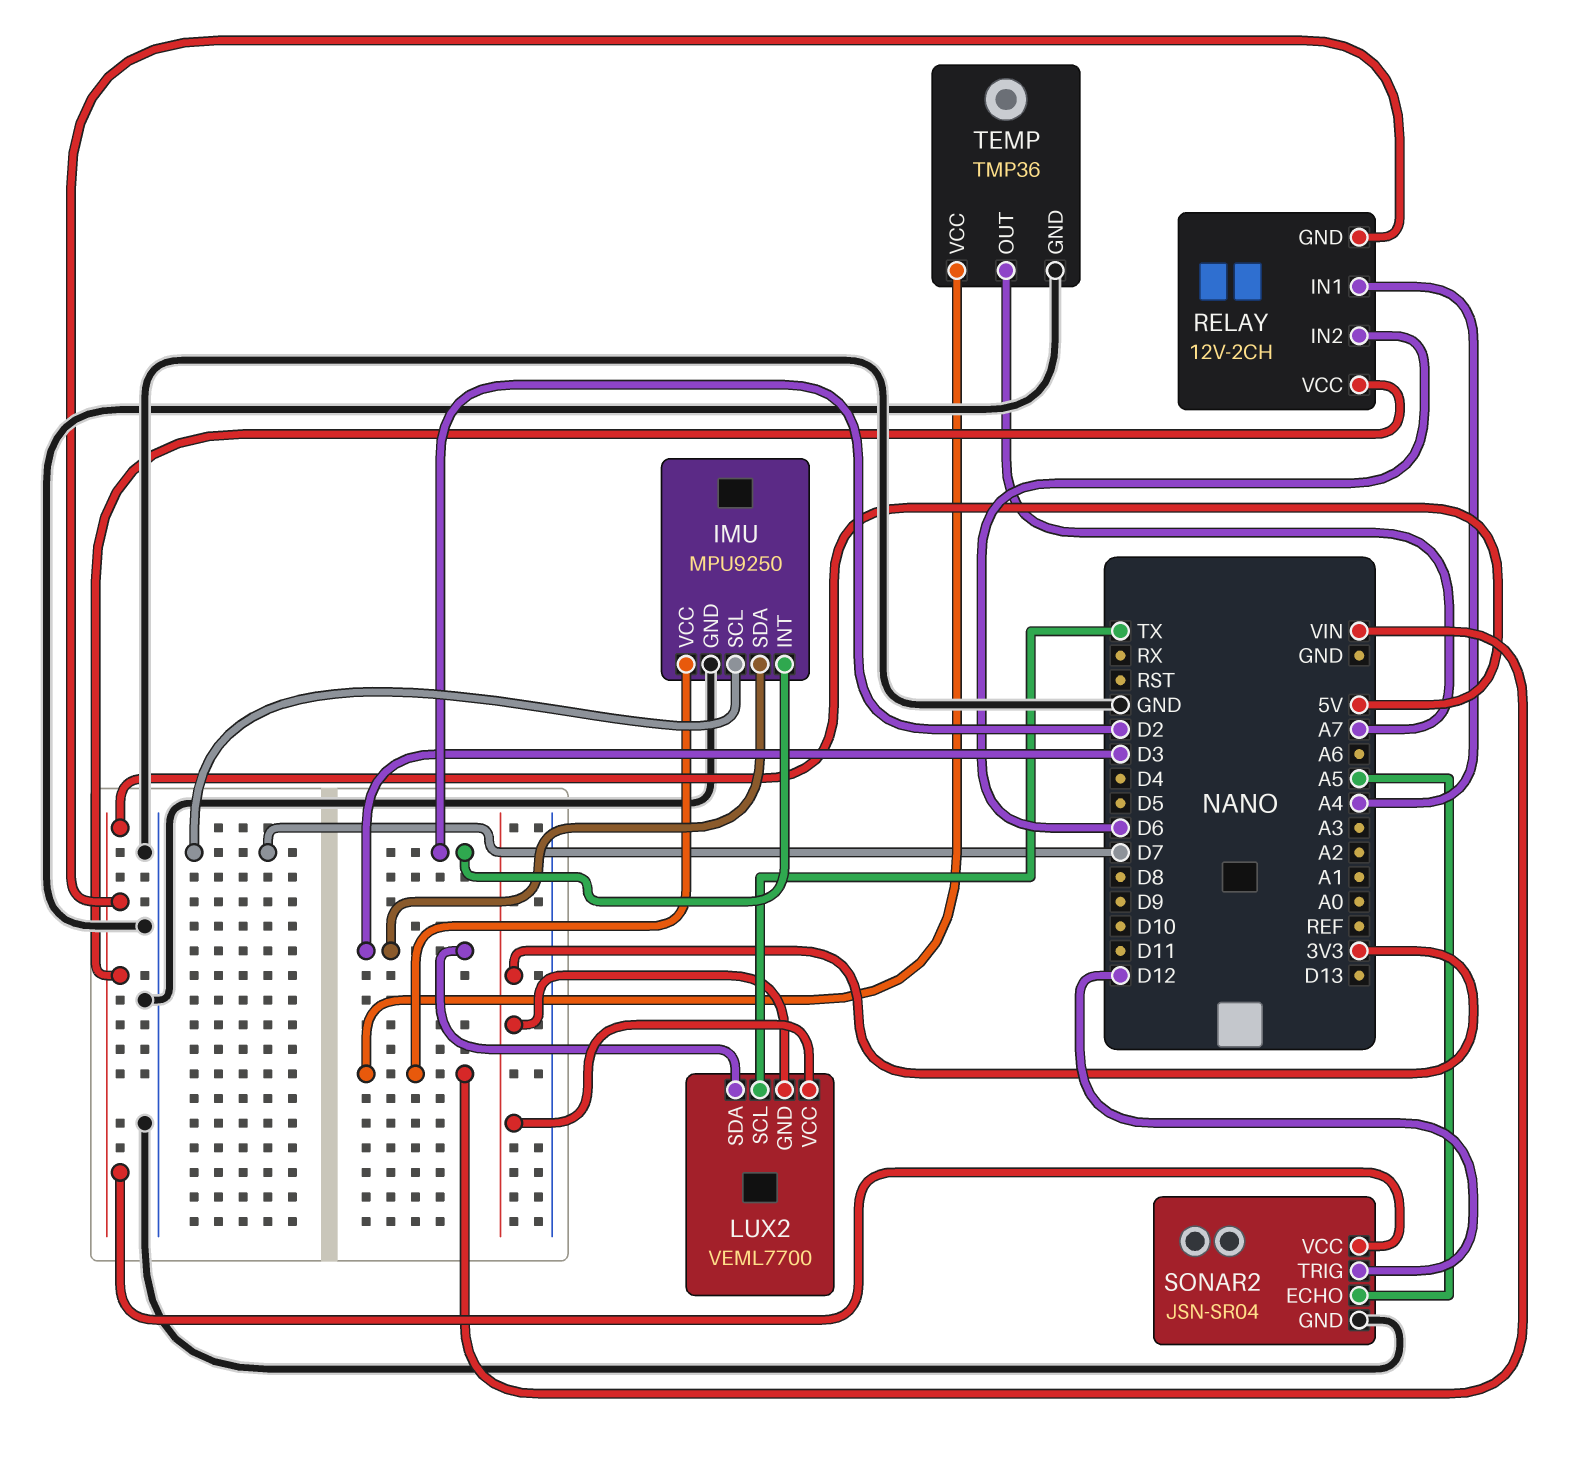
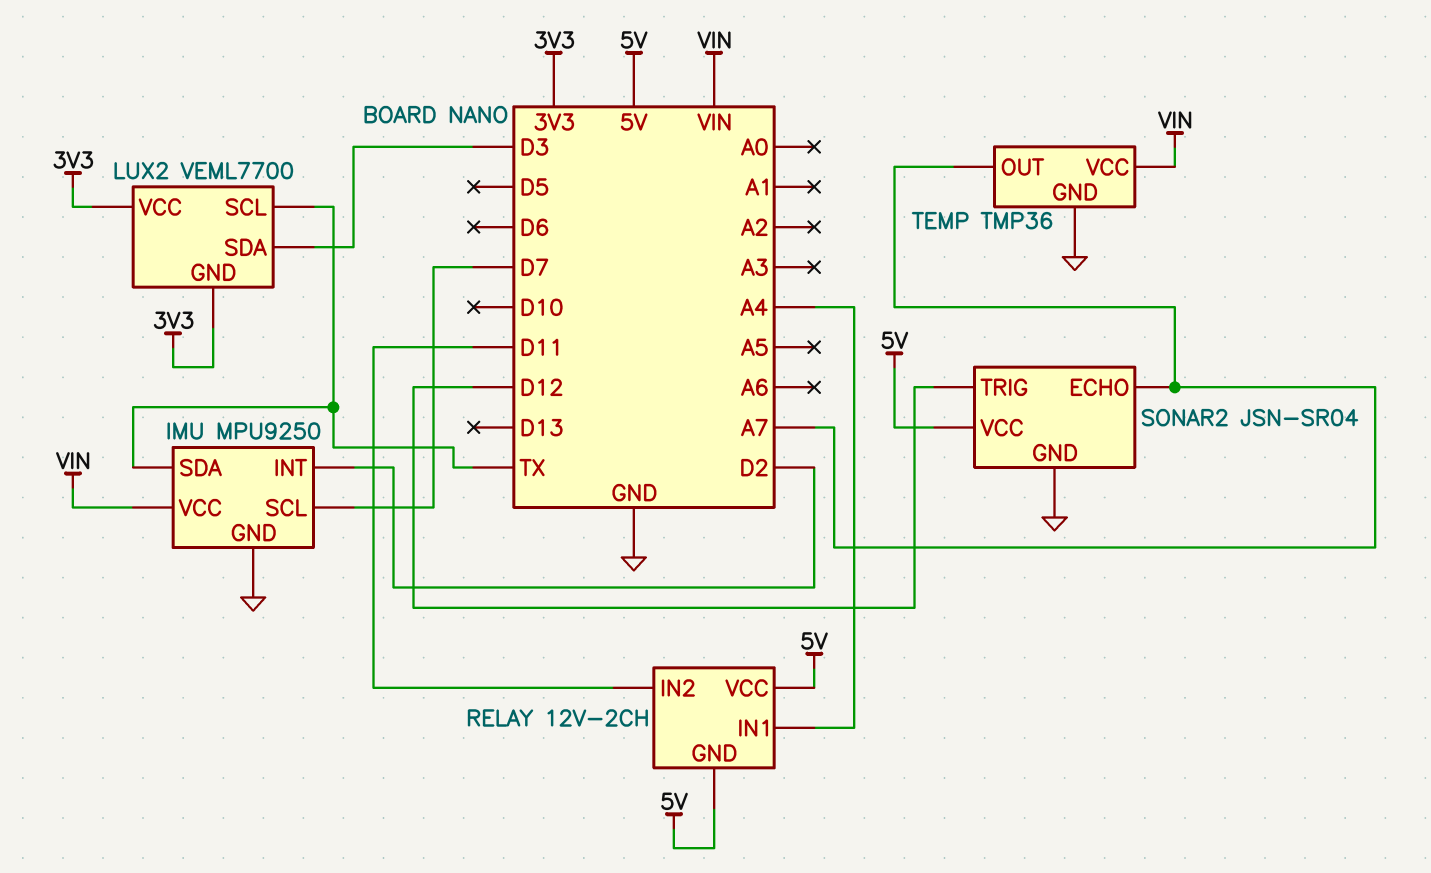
IMU pin SDA: D3 -> TX
RELAY pin IN2: D6 -> D11
SONAR2 pin ECHO: A5 -> A7

